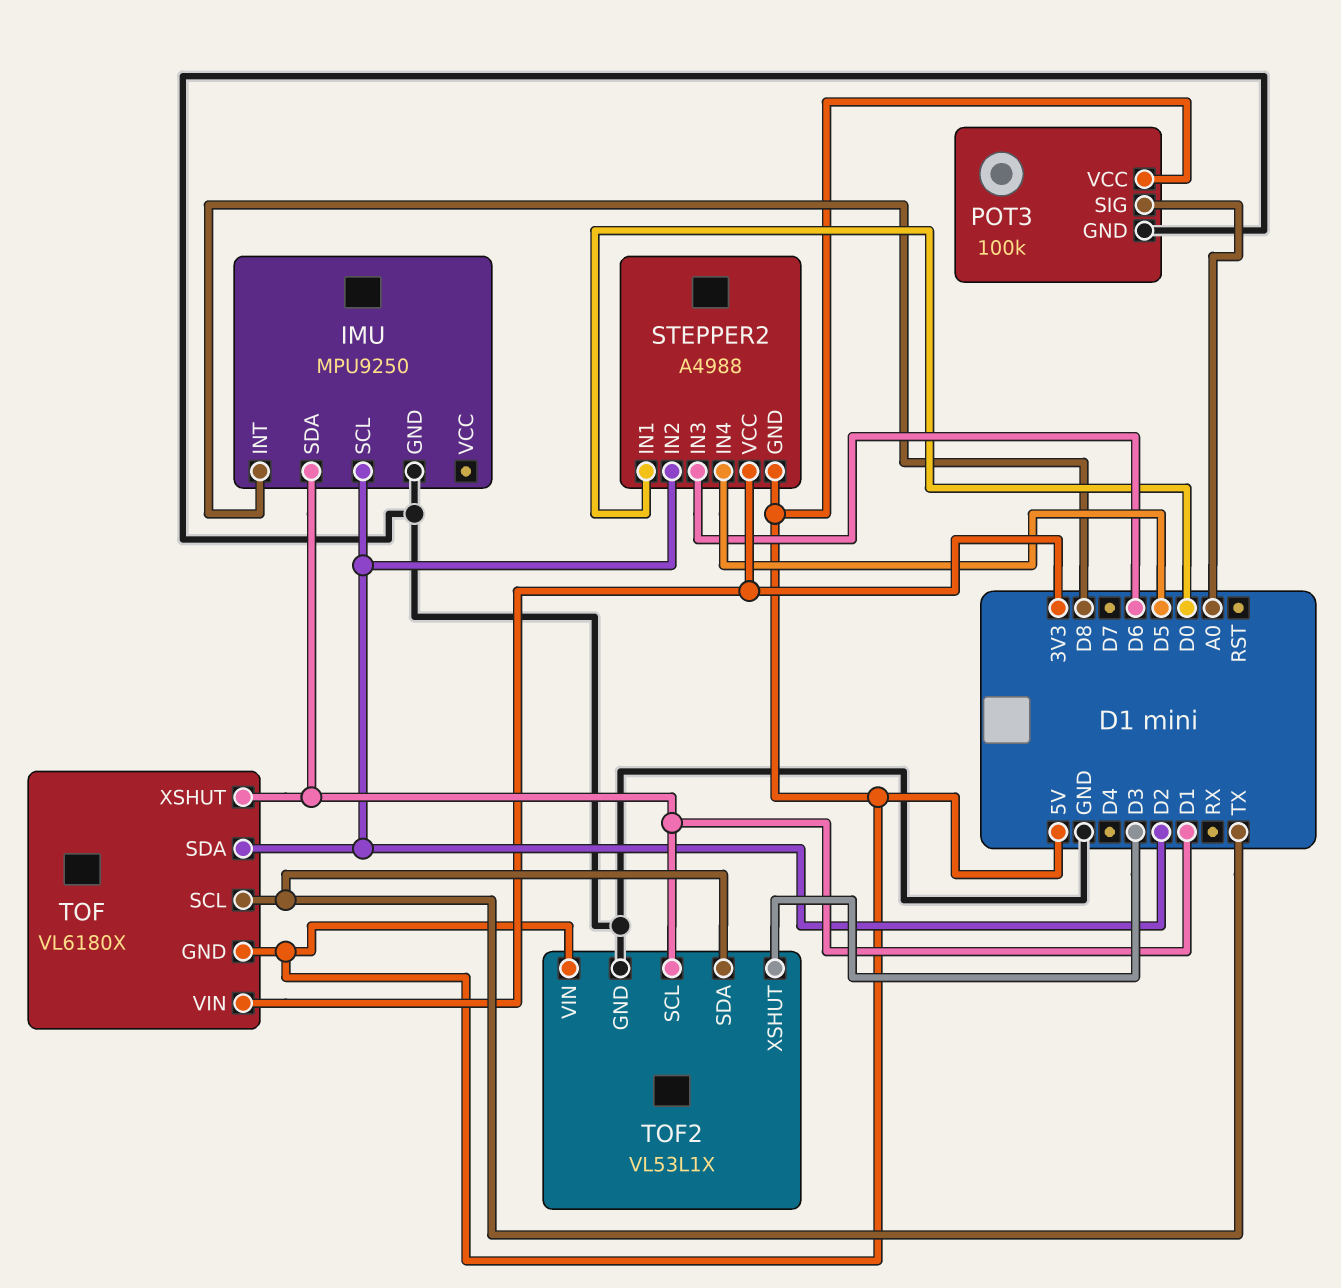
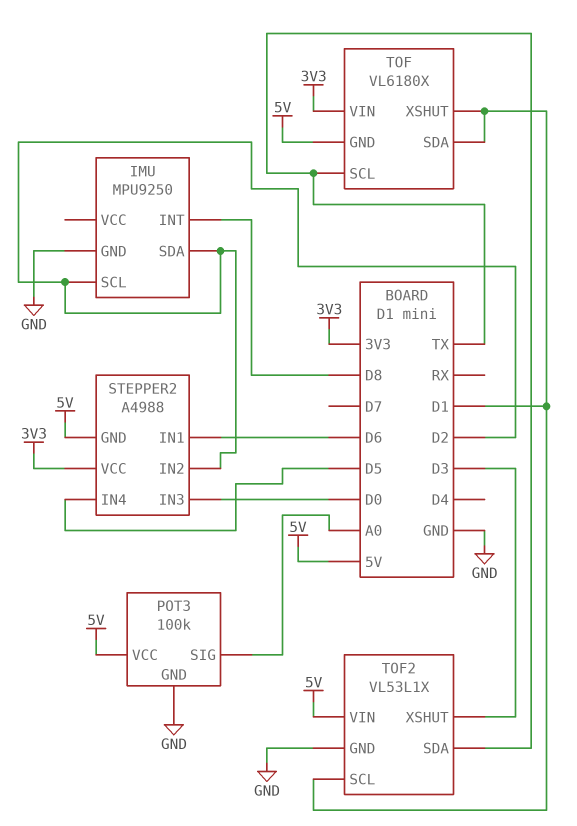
IMU pin SDA: D1 -> D2
STEPPER2 pin IN1: D0 -> D6
STEPPER2 pin IN3: D6 -> D0
TOF pin SDA: D2 -> D1

